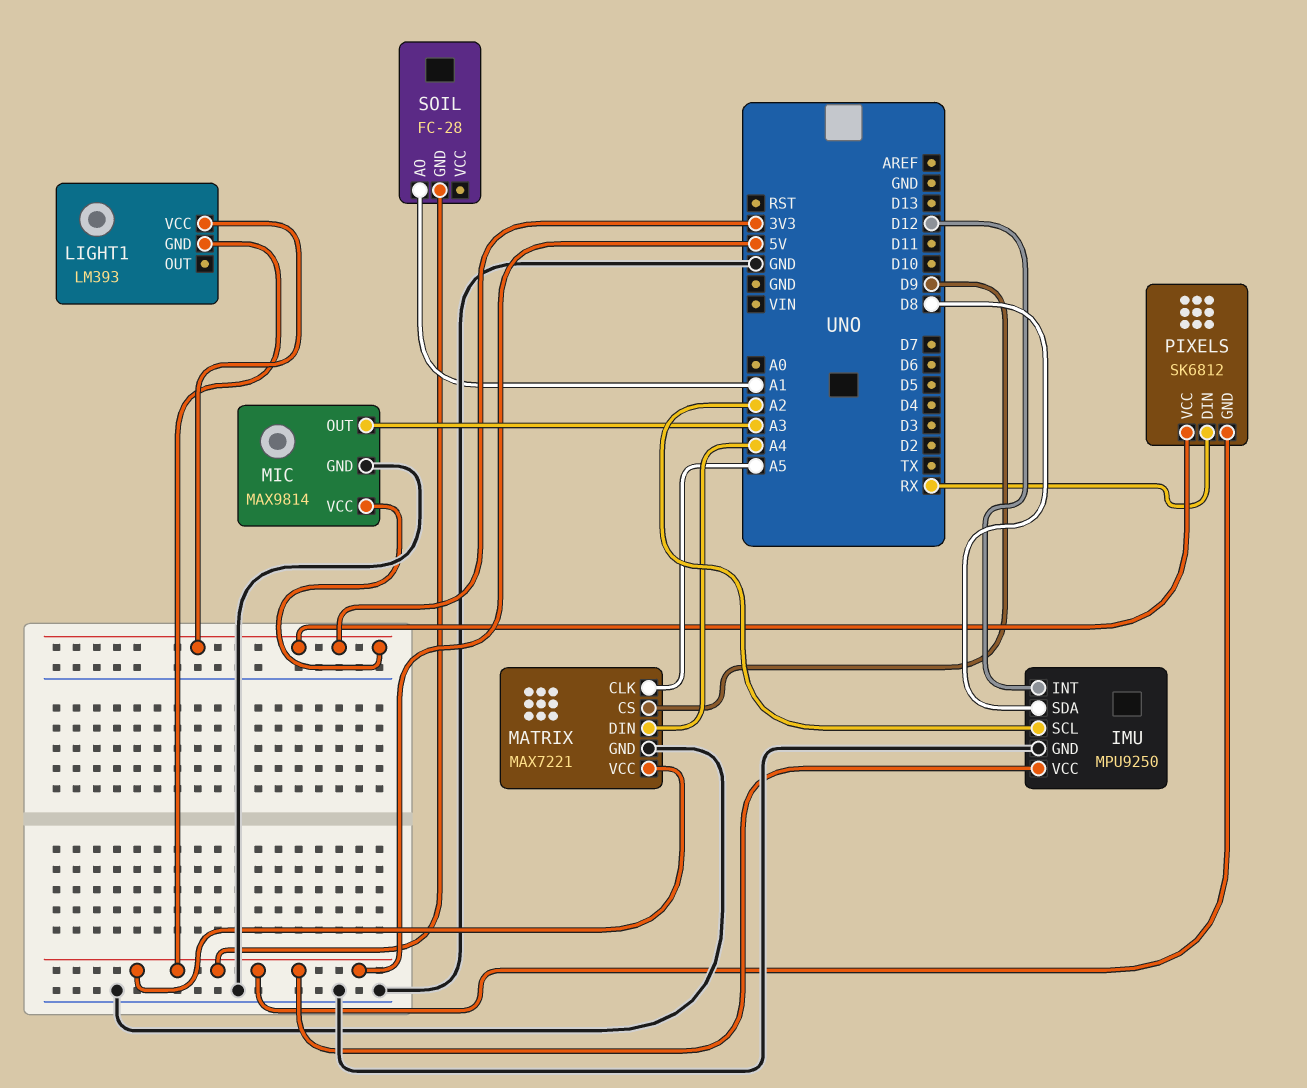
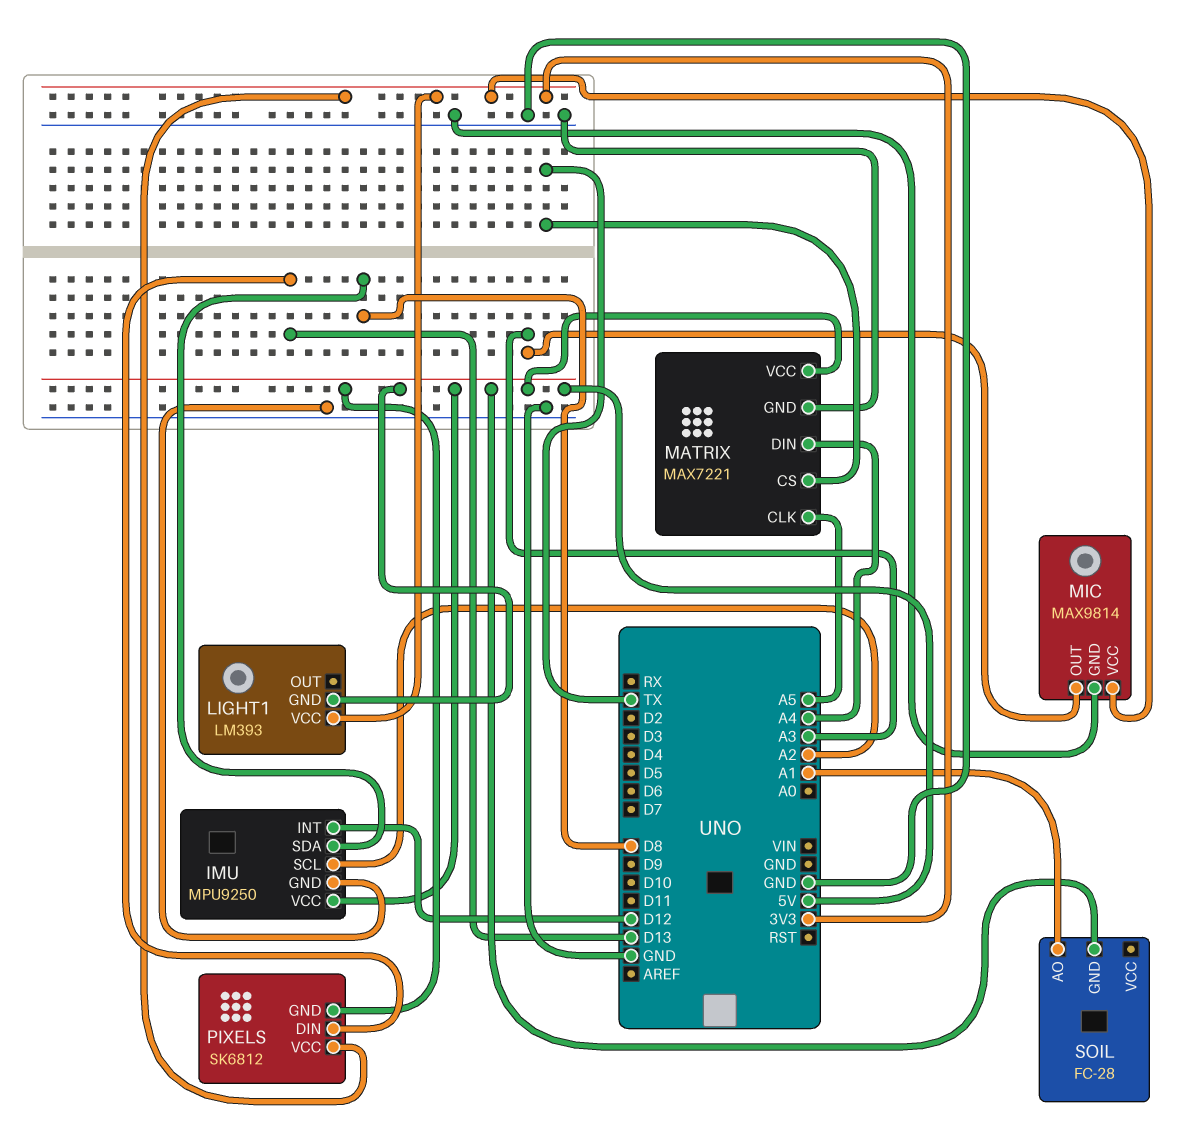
MATRIX pin CS: D9 -> TX
PIXELS pin DIN: RX -> D13

